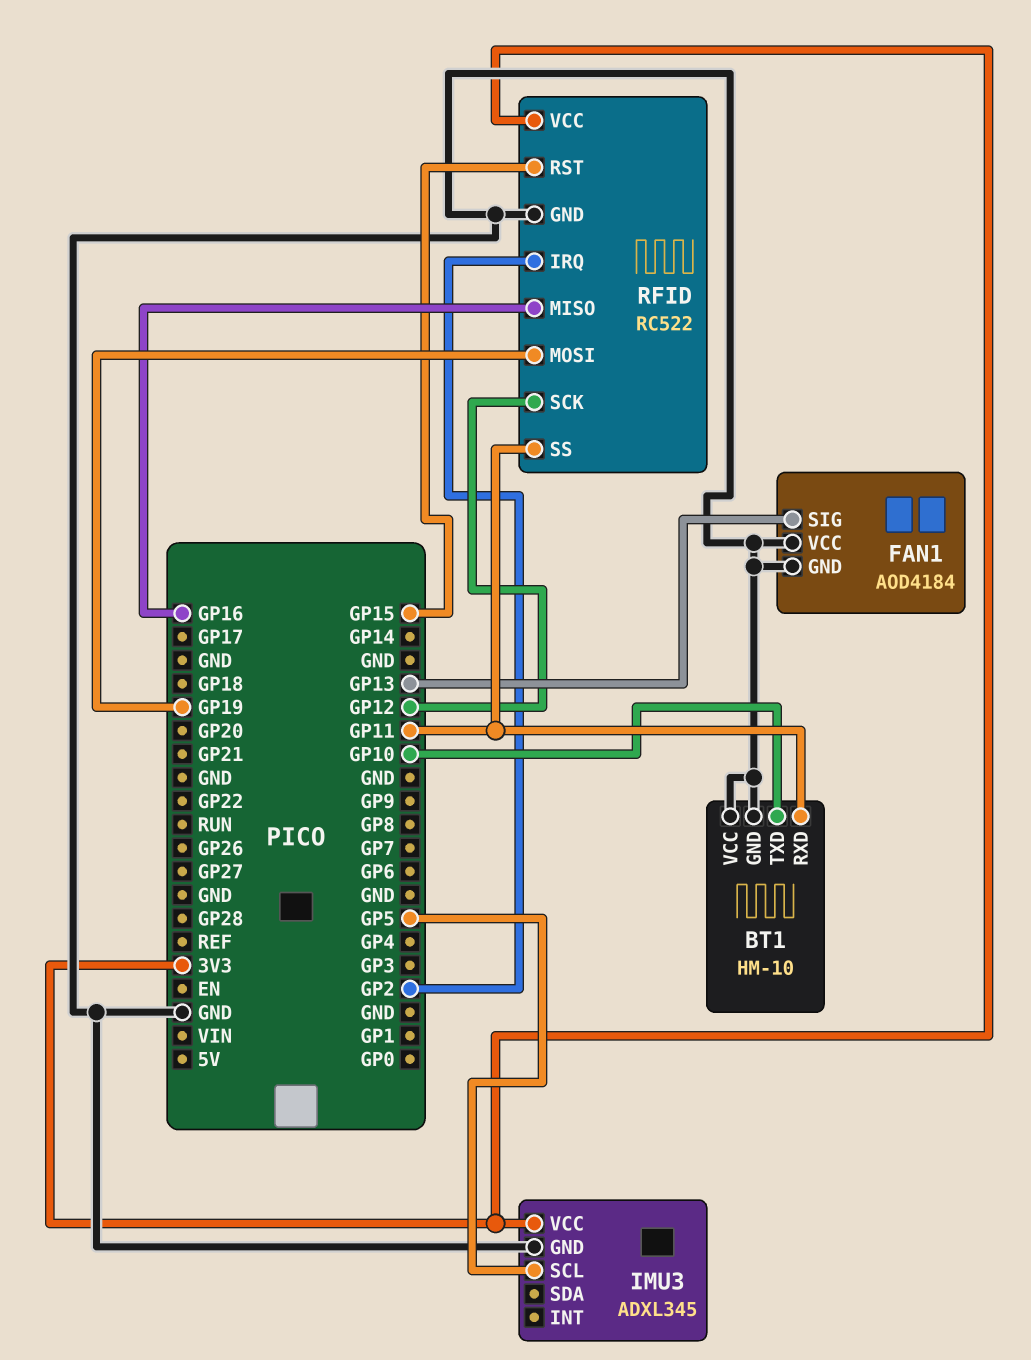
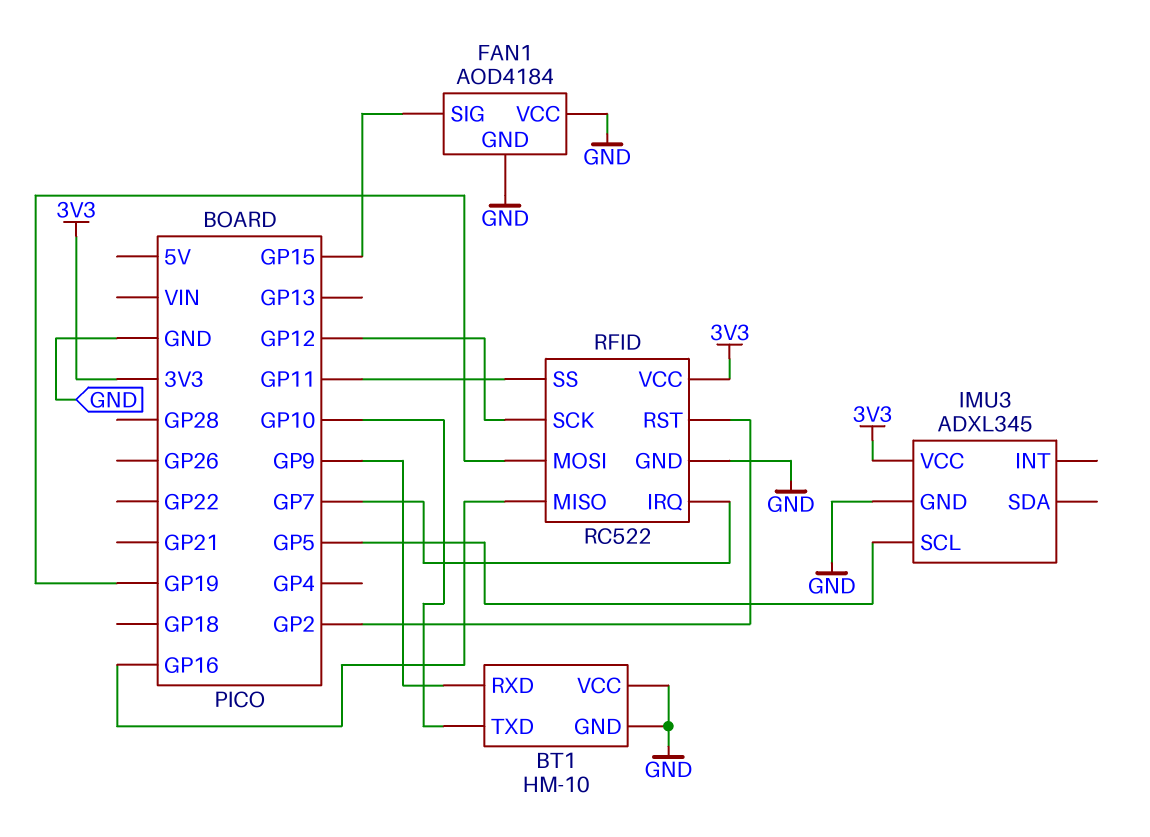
BT1 pin RXD: GP11 -> GP9
FAN1 pin SIG: GP13 -> GP15
RFID pin IRQ: GP2 -> GP7
RFID pin RST: GP15 -> GP2

